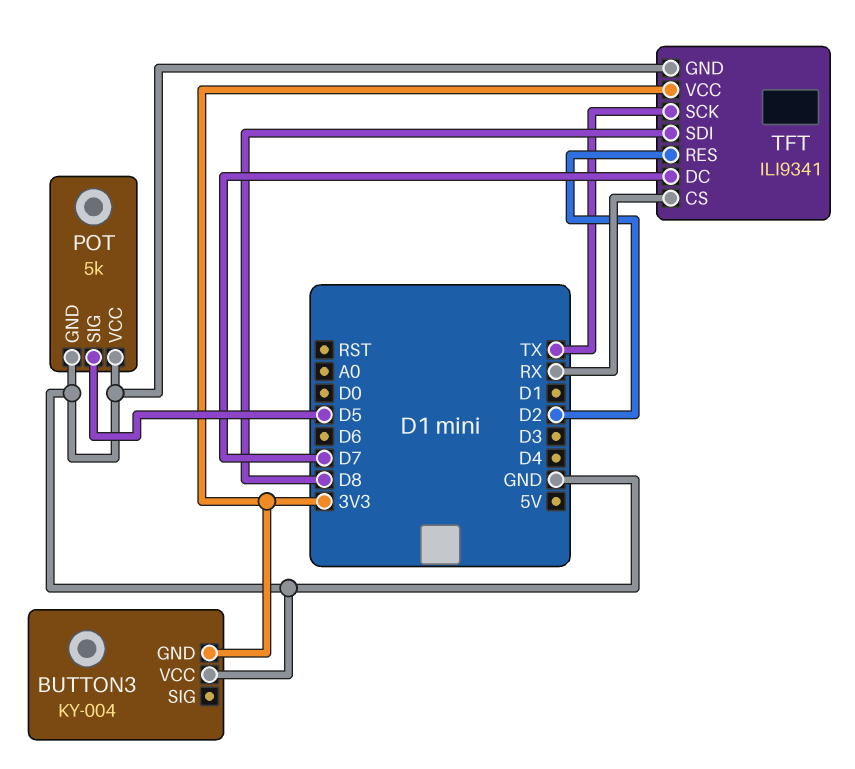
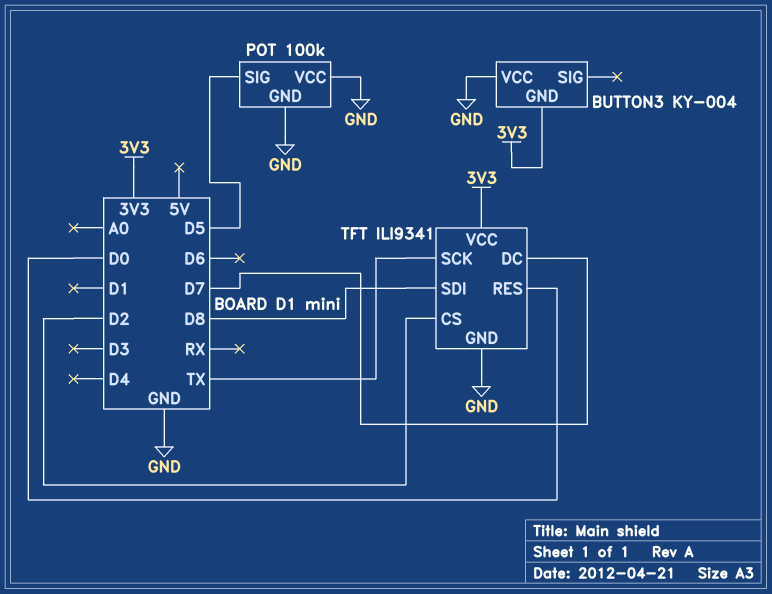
POT: 5k -> 100k
TFT pin CS: RX -> D2
TFT pin RES: D2 -> D0

